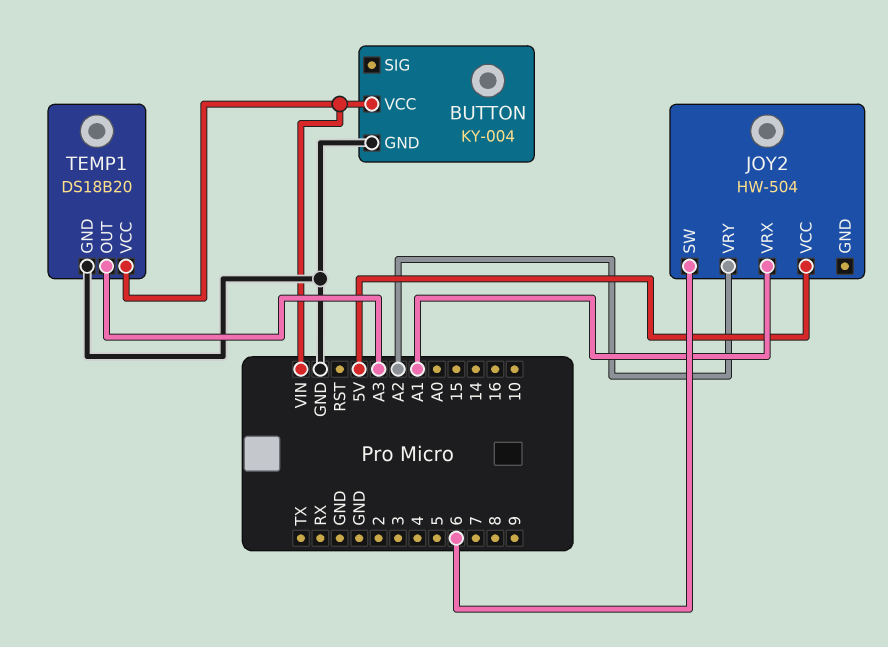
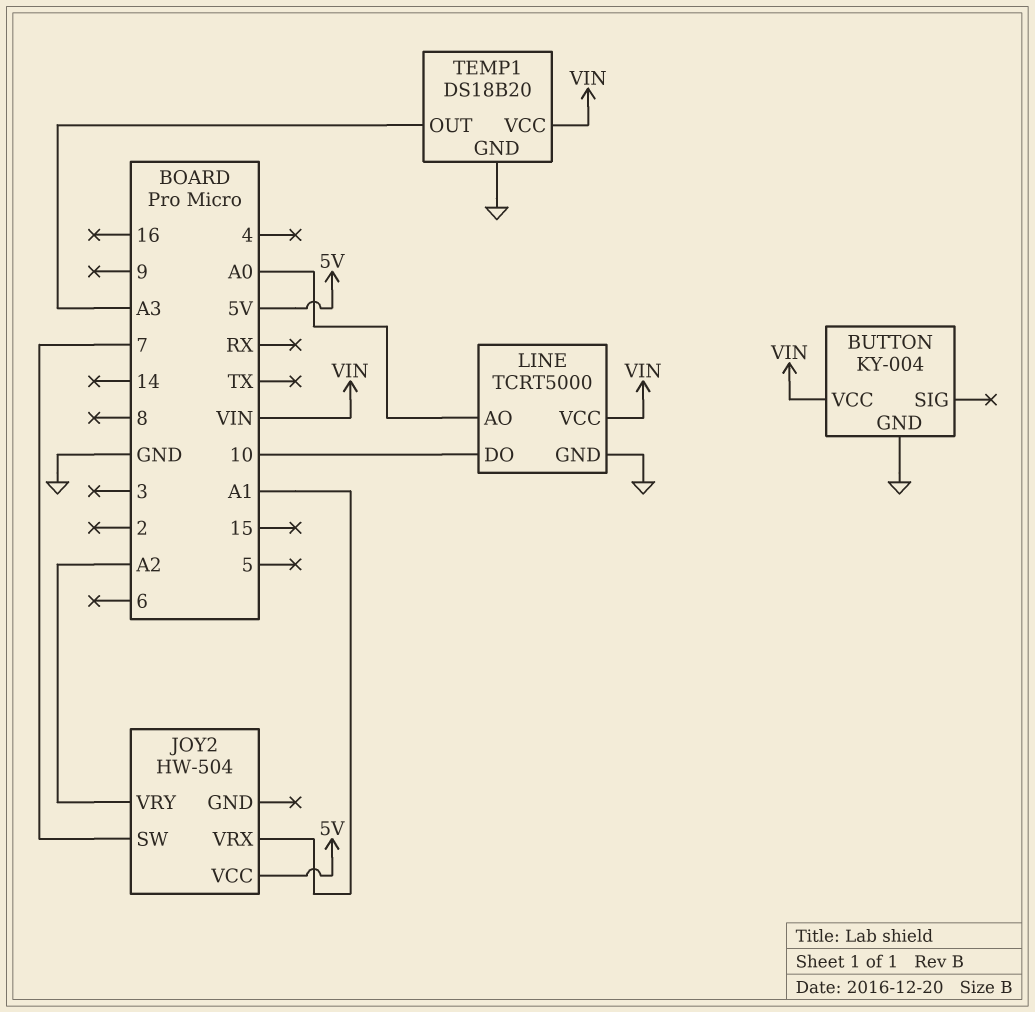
JOY2 pin SW: 6 -> 7
LINE: none -> TCRT5000
LINE pin AO: none -> A0
LINE pin DO: none -> 10
LINE pin GND: none -> GND
LINE pin VCC: none -> VIN

